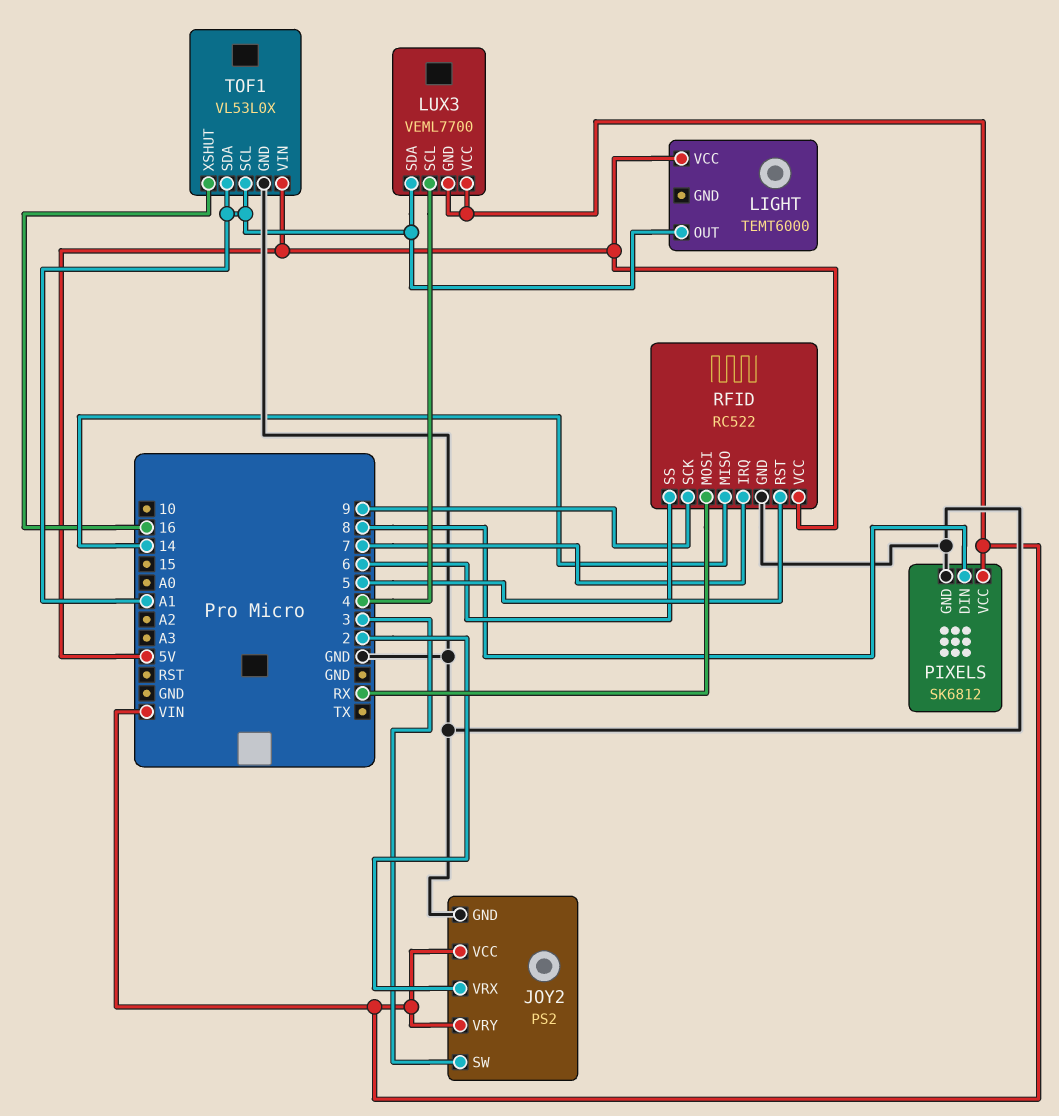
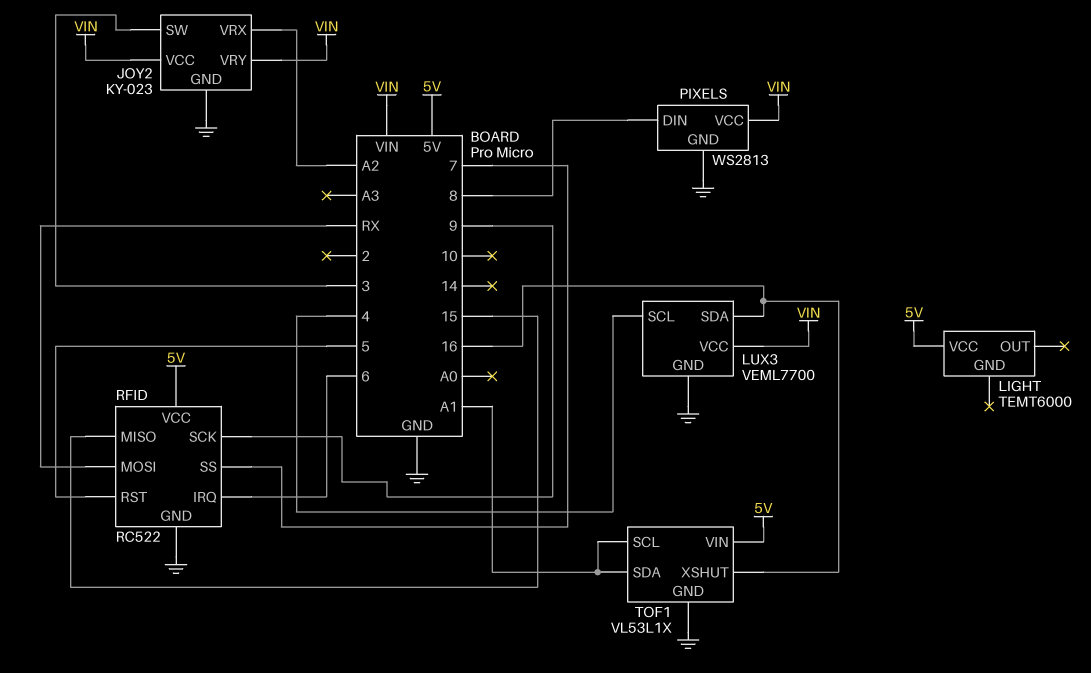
JOY2: PS2 -> KY-023
JOY2 pin VRX: 2 -> A2
LIGHT pin OUT: A1 -> none
LUX3 pin GND: VIN -> GND
LUX3 pin SDA: A1 -> 16
PIXELS: SK6812 -> WS2813
RFID pin IRQ: 7 -> 6
RFID pin MISO: 14 -> 15
RFID pin SS: 6 -> 7
TOF1: VL53L0X -> VL53L1X

